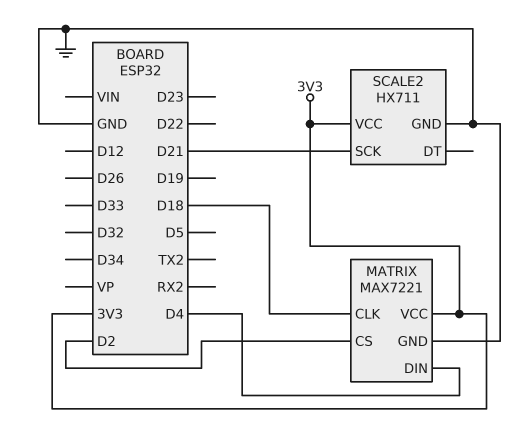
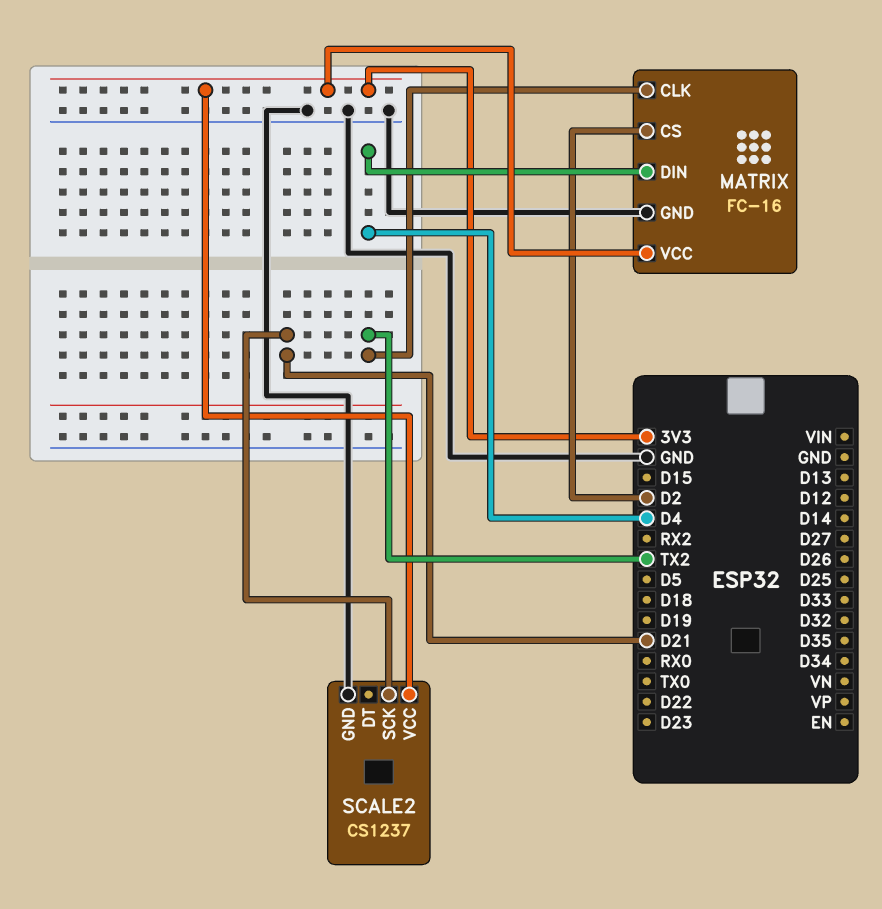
MATRIX: MAX7221 -> FC-16
MATRIX pin CLK: D18 -> TX2
SCALE2: HX711 -> CS1237

